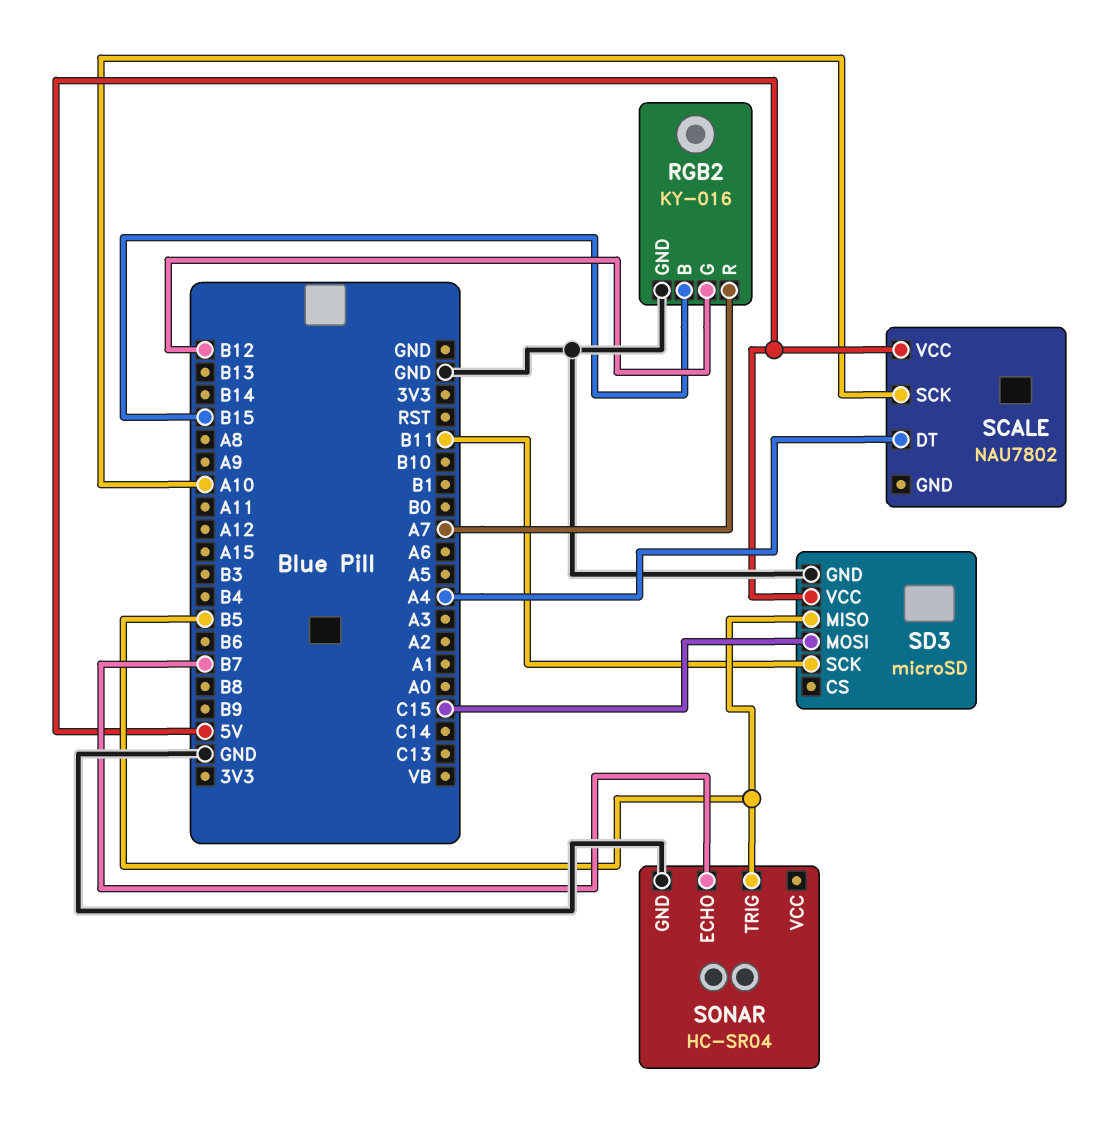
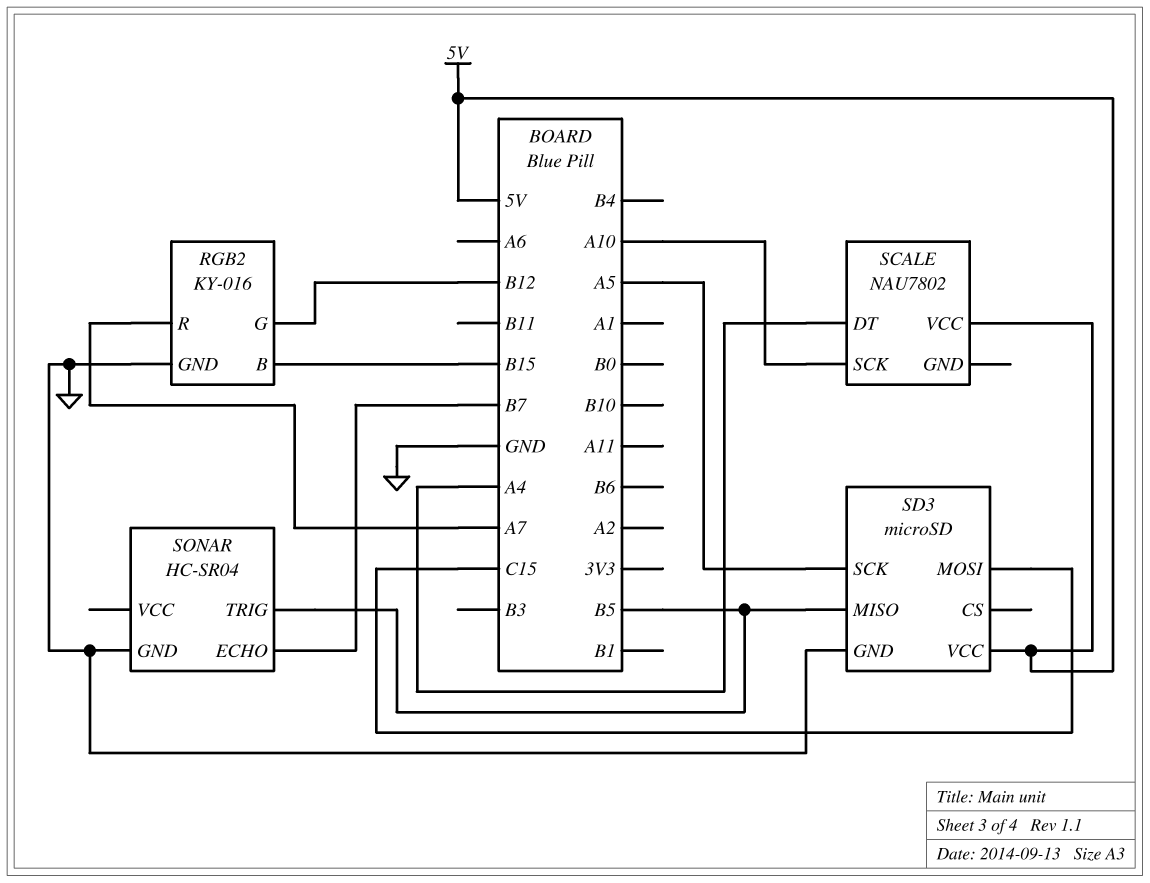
SD3 pin SCK: B11 -> A5

